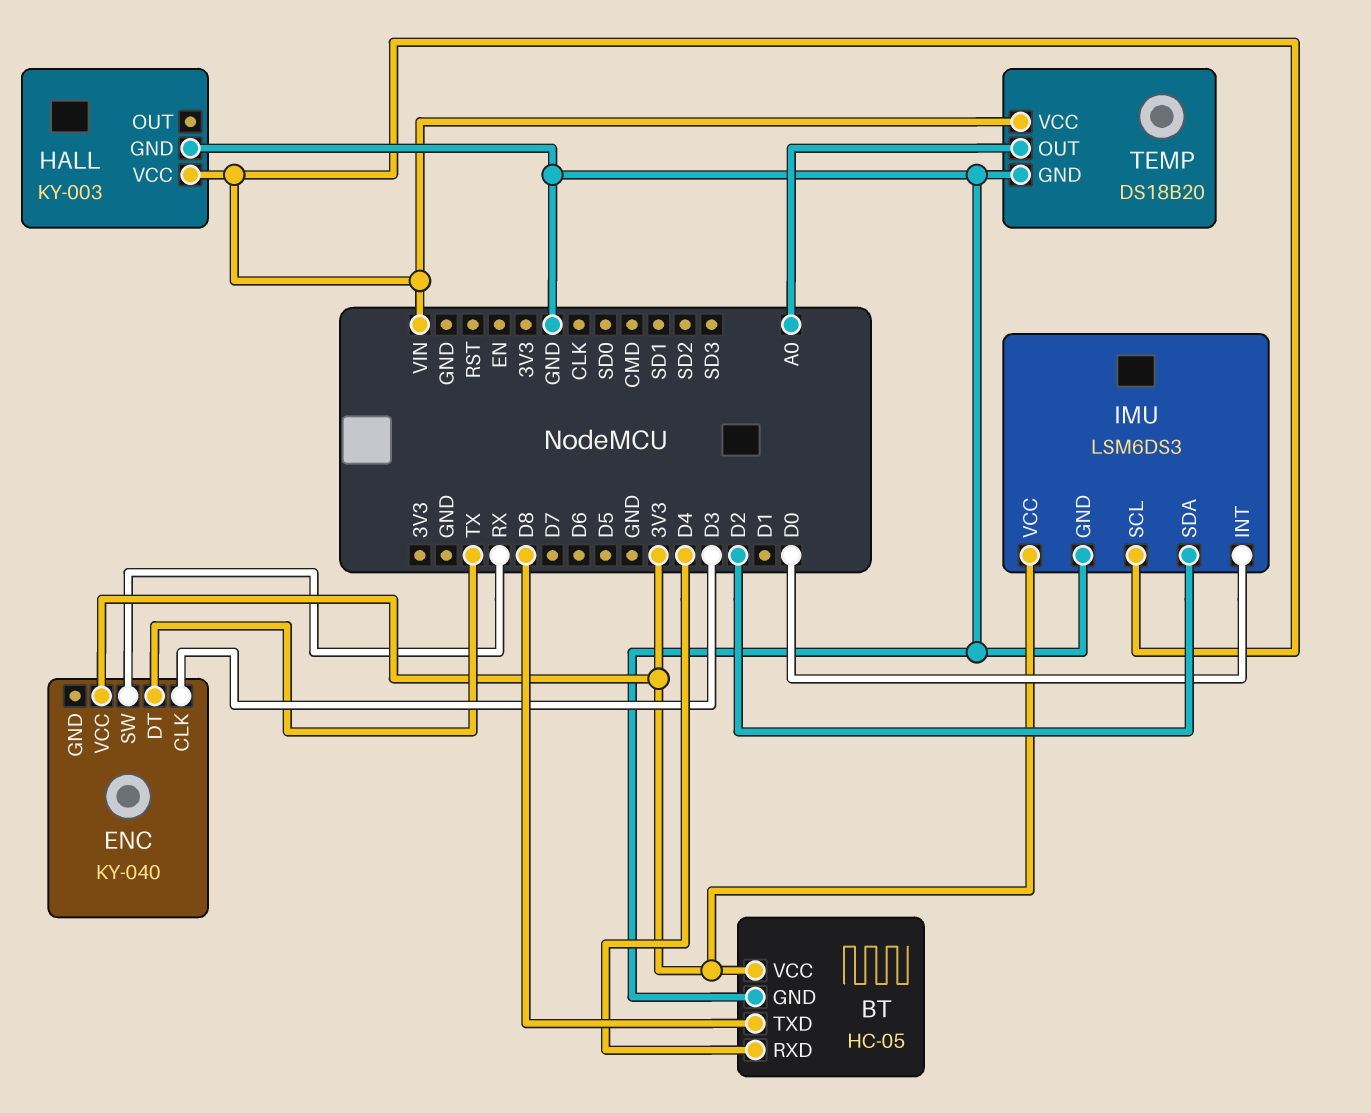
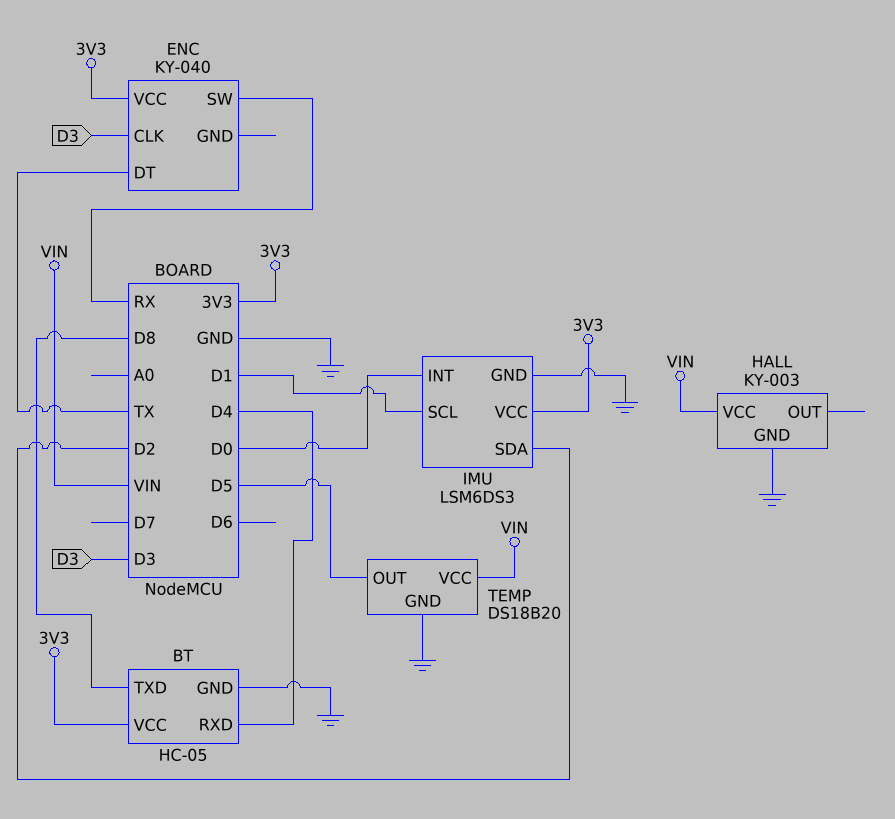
IMU pin SCL: VIN -> D1
TEMP pin OUT: A0 -> D5

